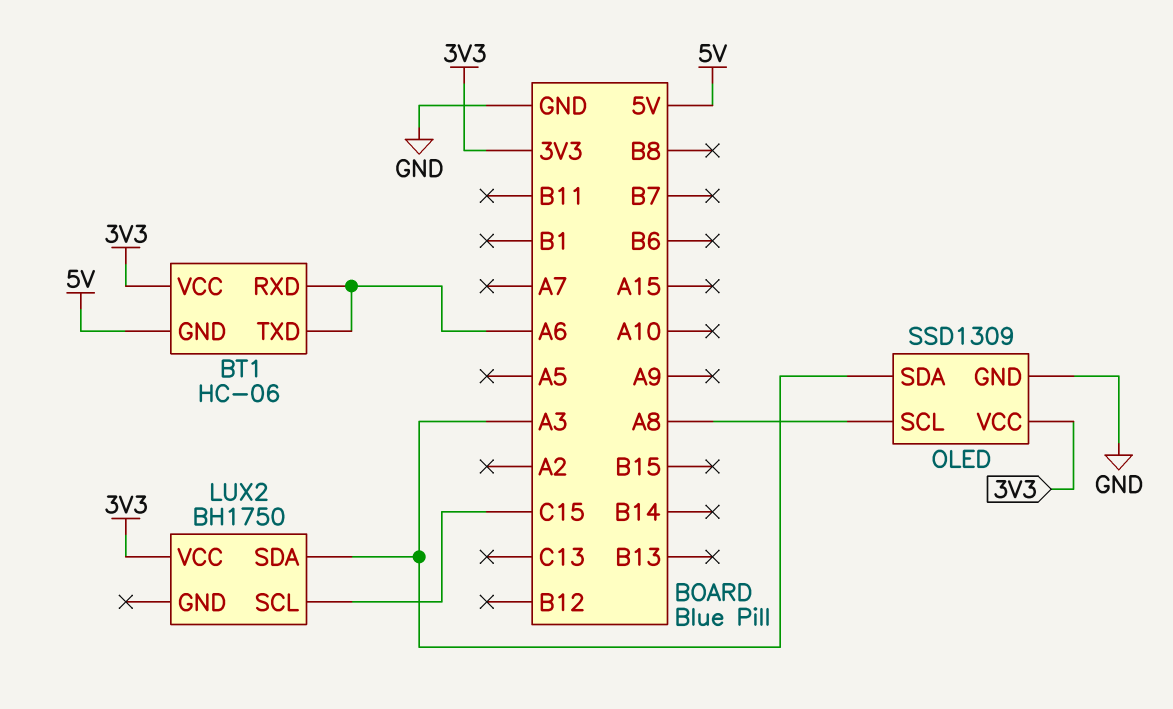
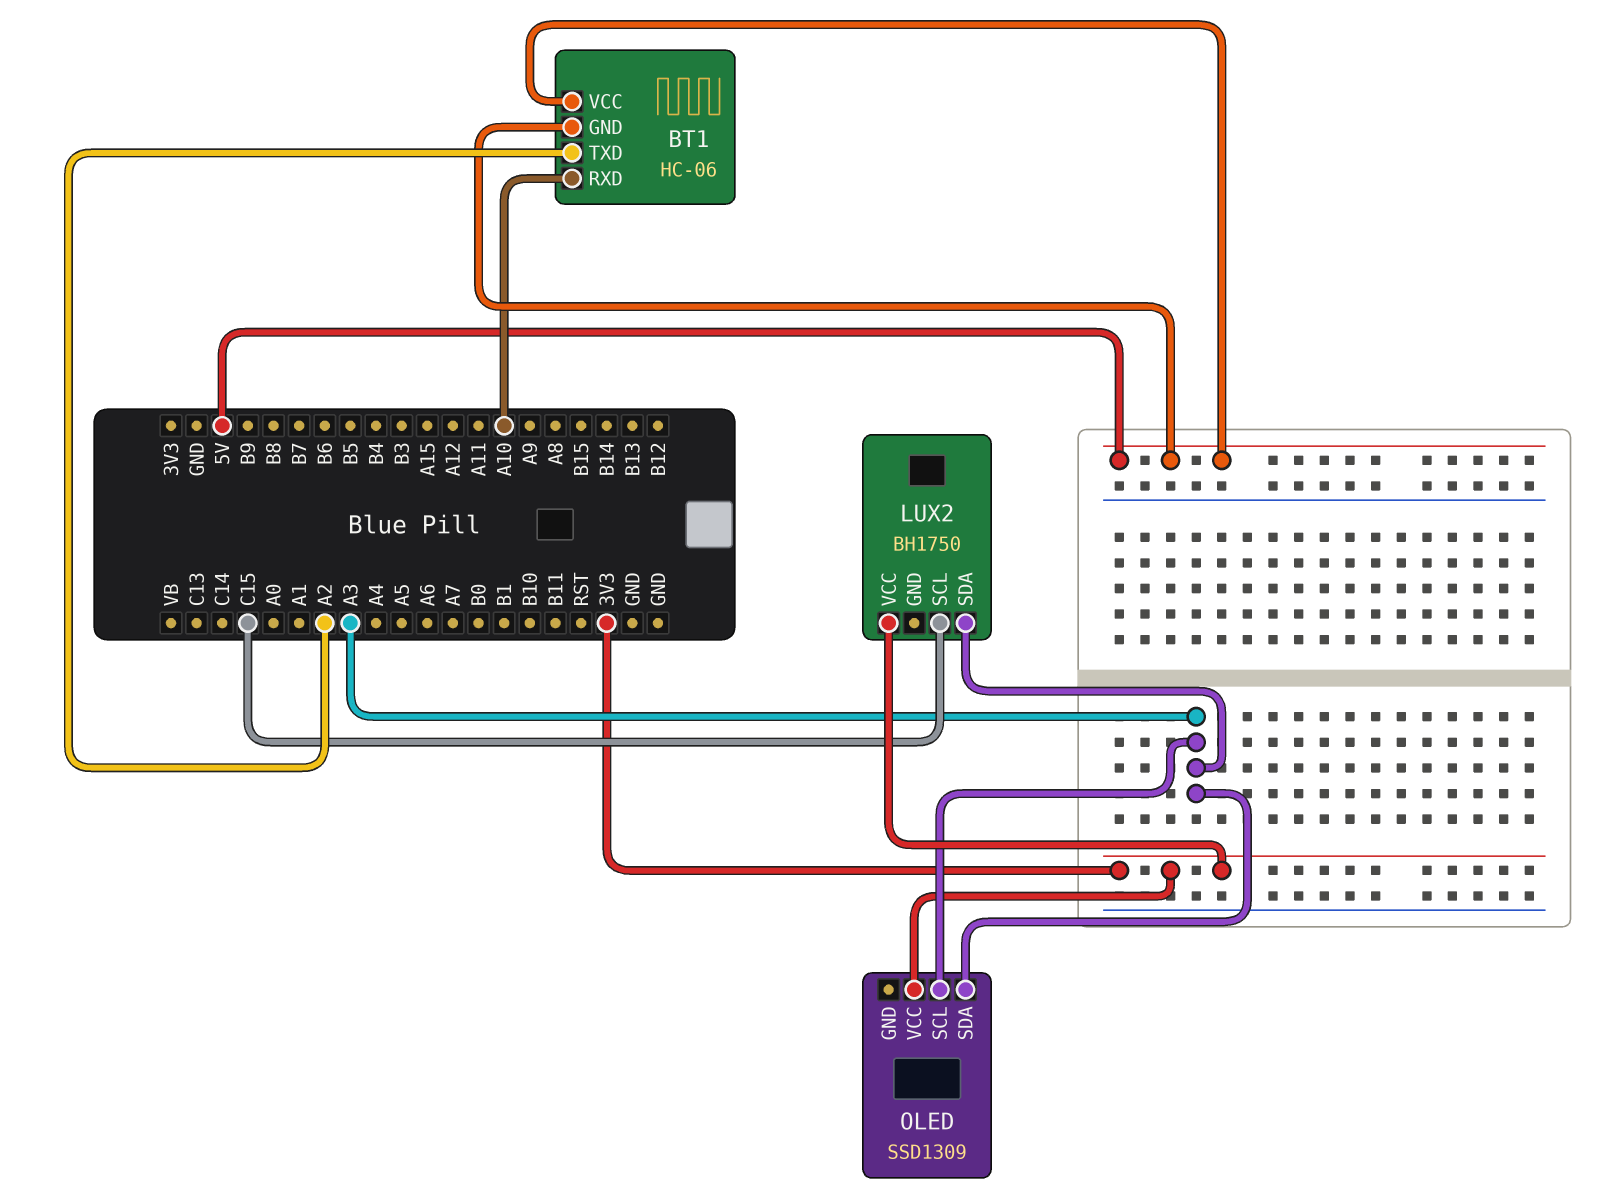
BT1 pin RXD: A6 -> A10
BT1 pin TXD: A6 -> A2
BT1 pin VCC: 3V3 -> 5V
OLED pin GND: GND -> none
OLED pin SCL: A8 -> A3

